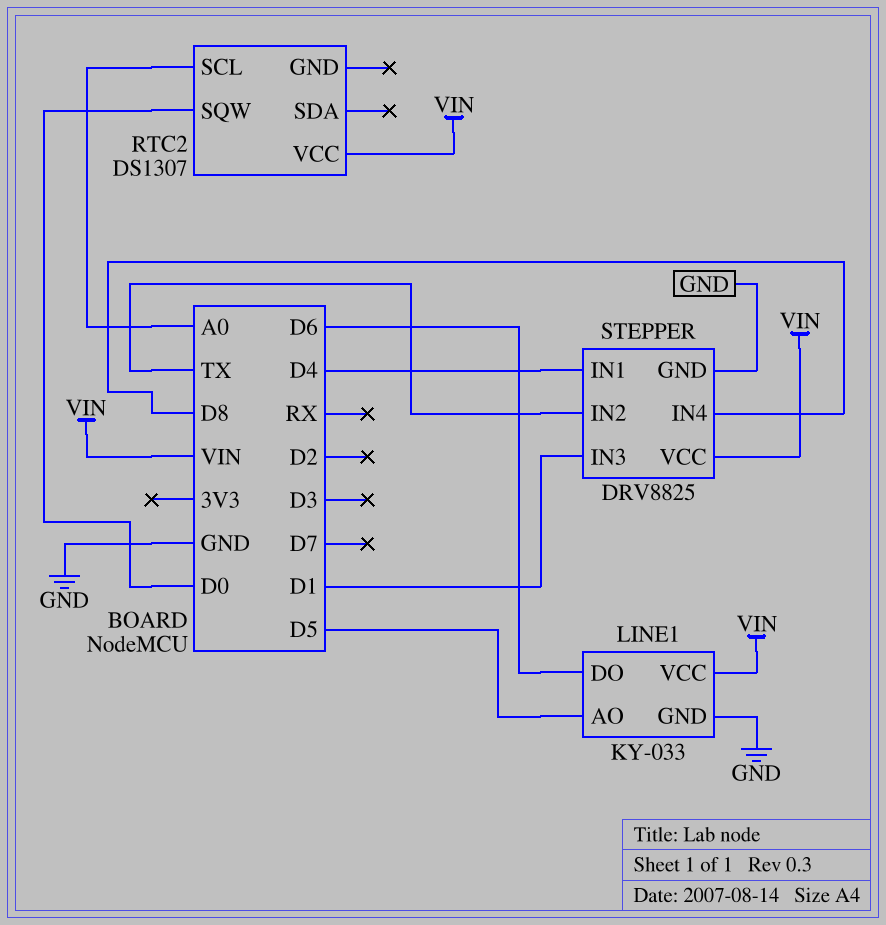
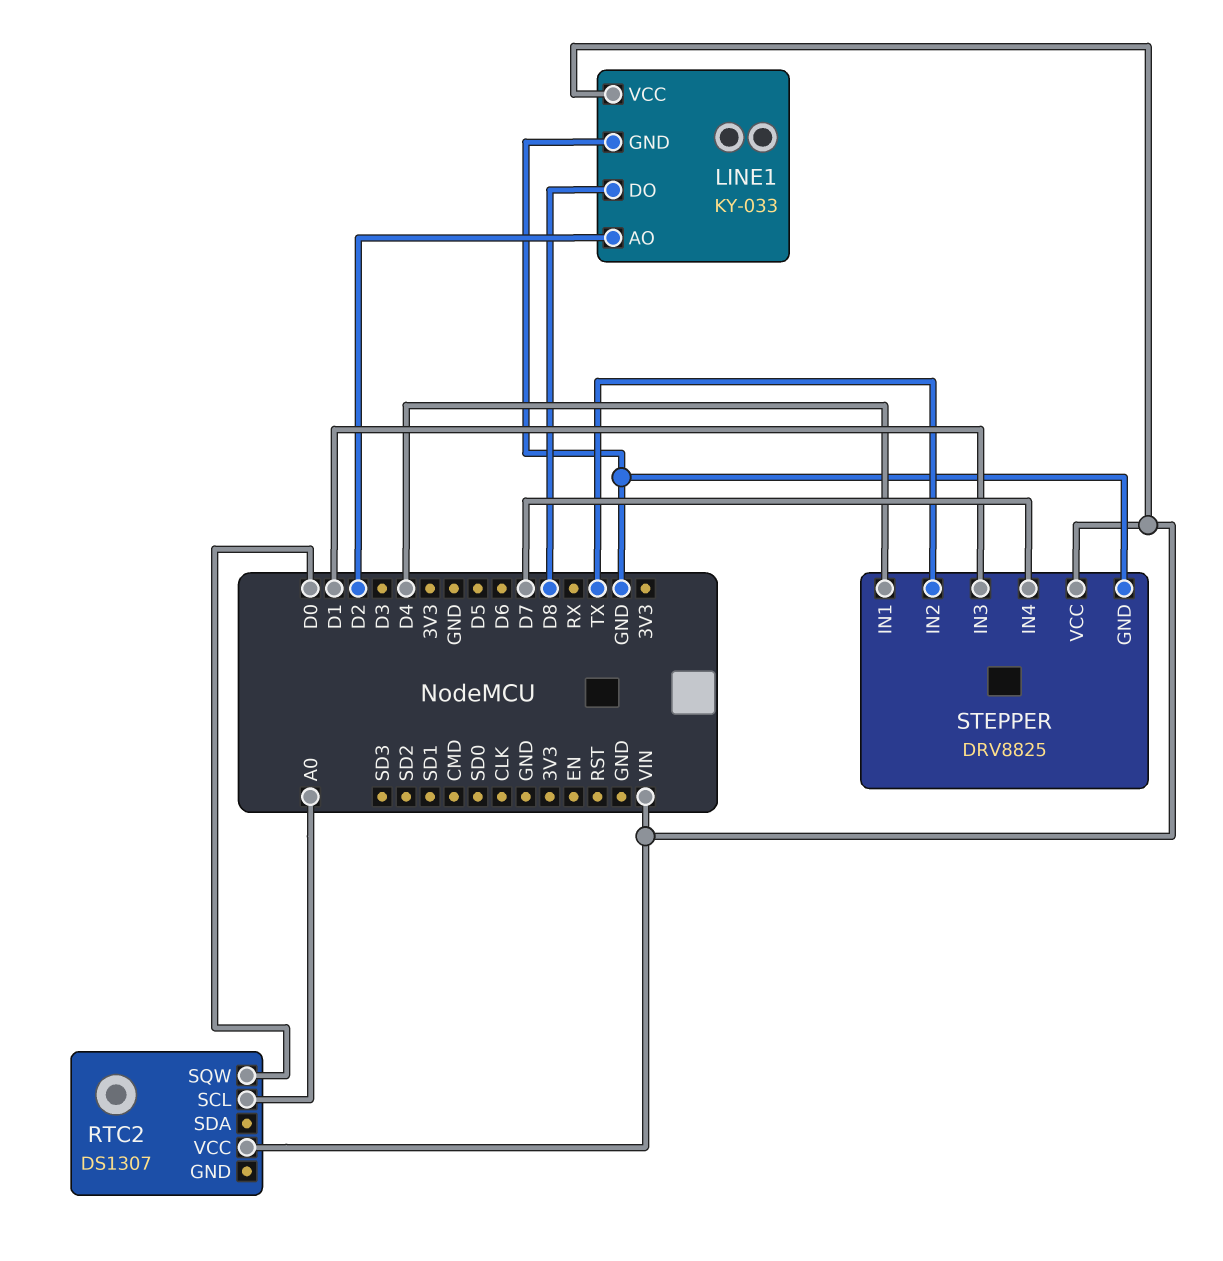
LINE1 pin AO: D5 -> D2
LINE1 pin DO: D6 -> D8
STEPPER pin IN4: D8 -> D7

